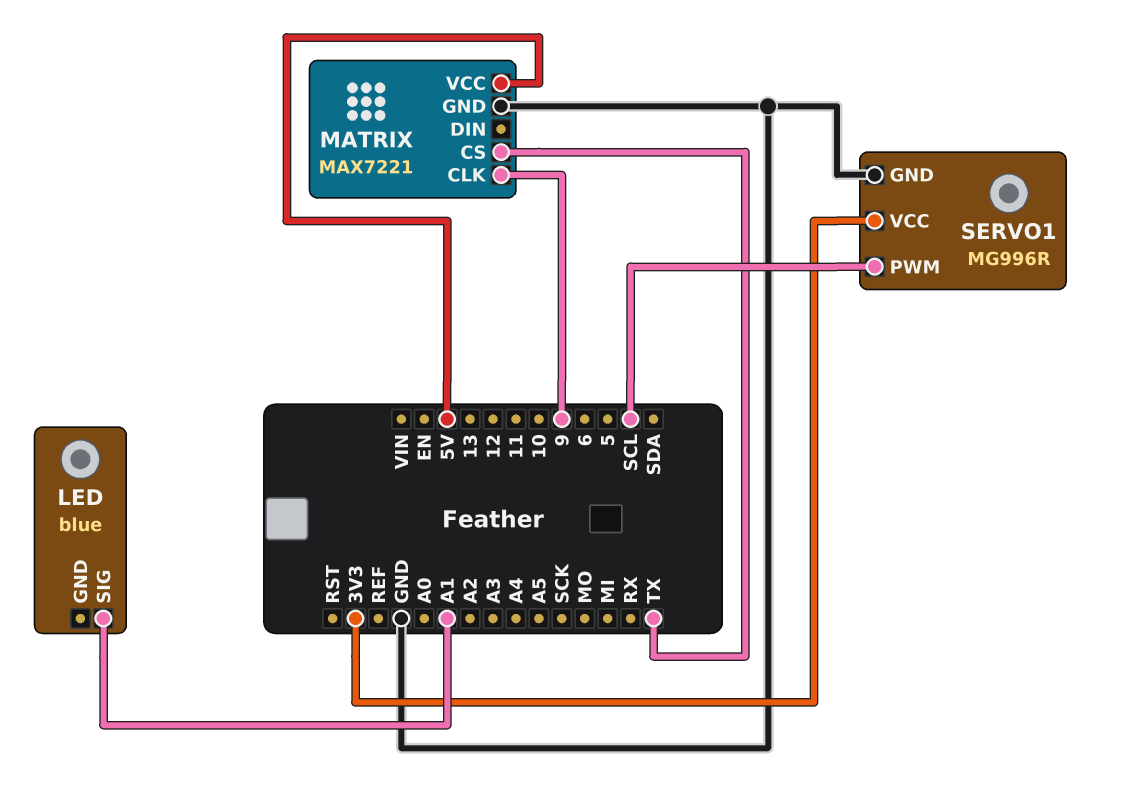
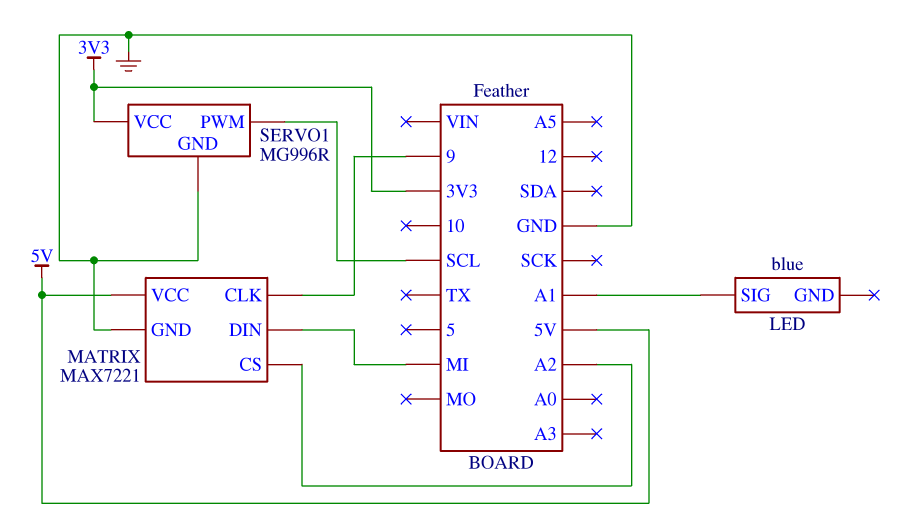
MATRIX pin CS: TX -> A2
MATRIX pin DIN: none -> MI

